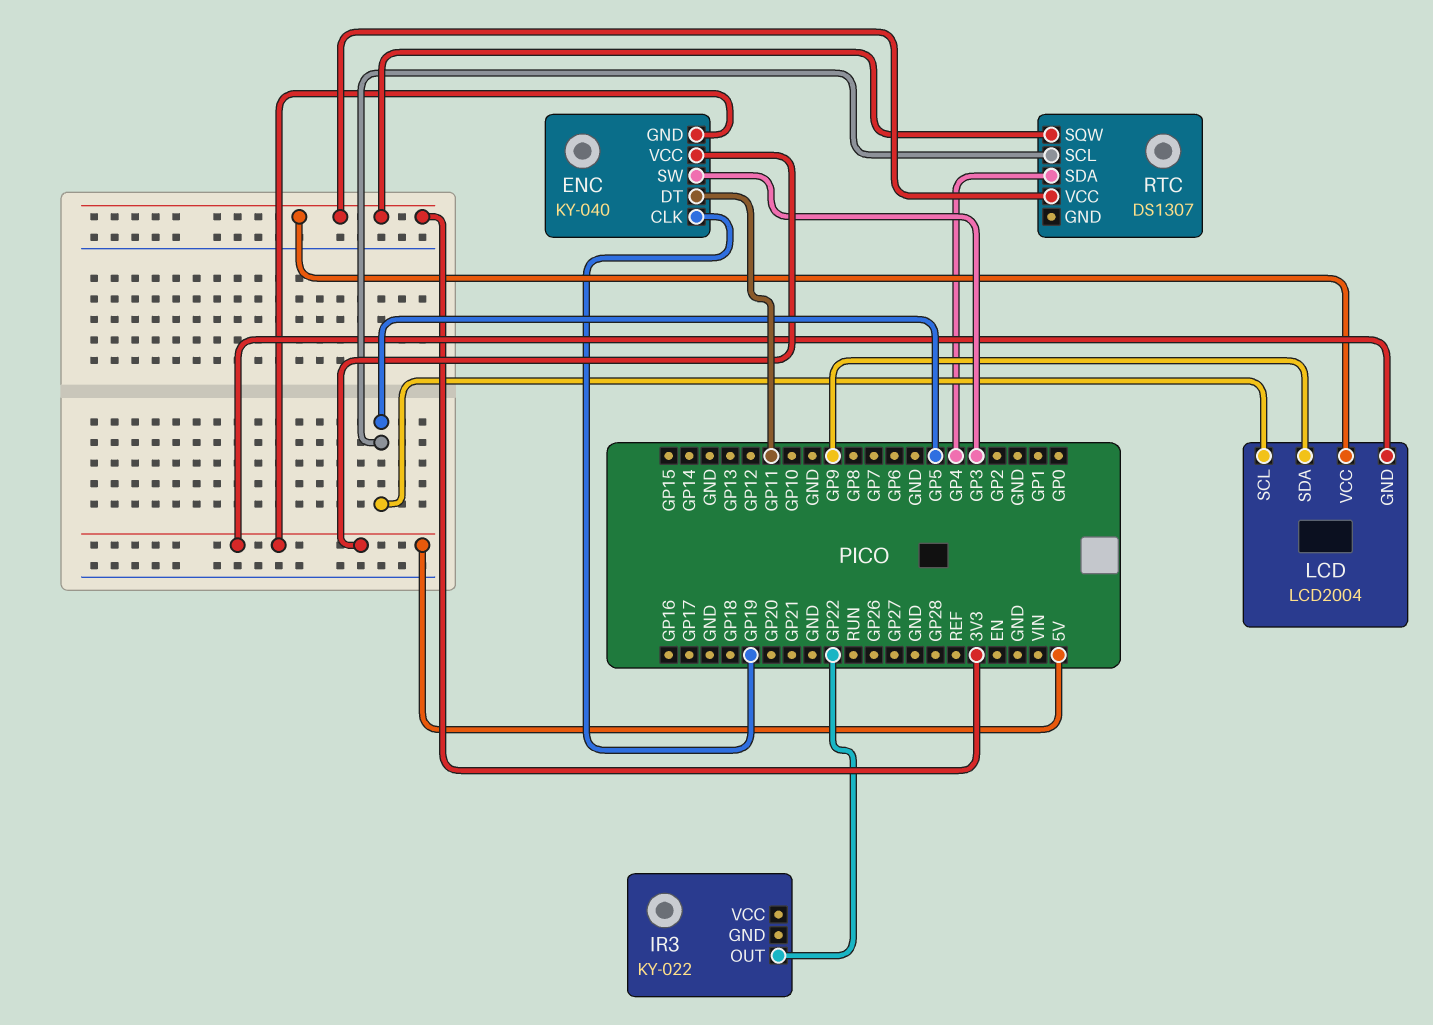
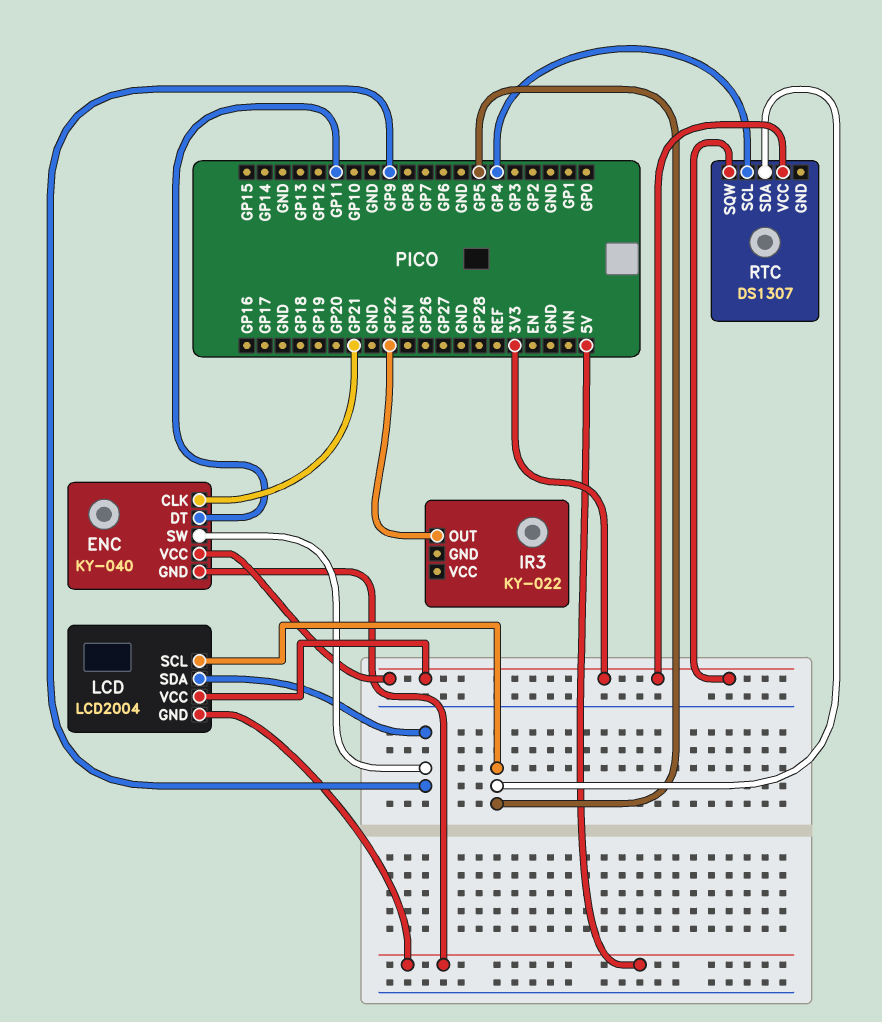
ENC pin CLK: GP19 -> GP21
ENC pin SW: GP3 -> GP9
ENC pin VCC: 5V -> 3V3
RTC pin SCL: GP5 -> GP4
RTC pin SDA: GP4 -> GP5

